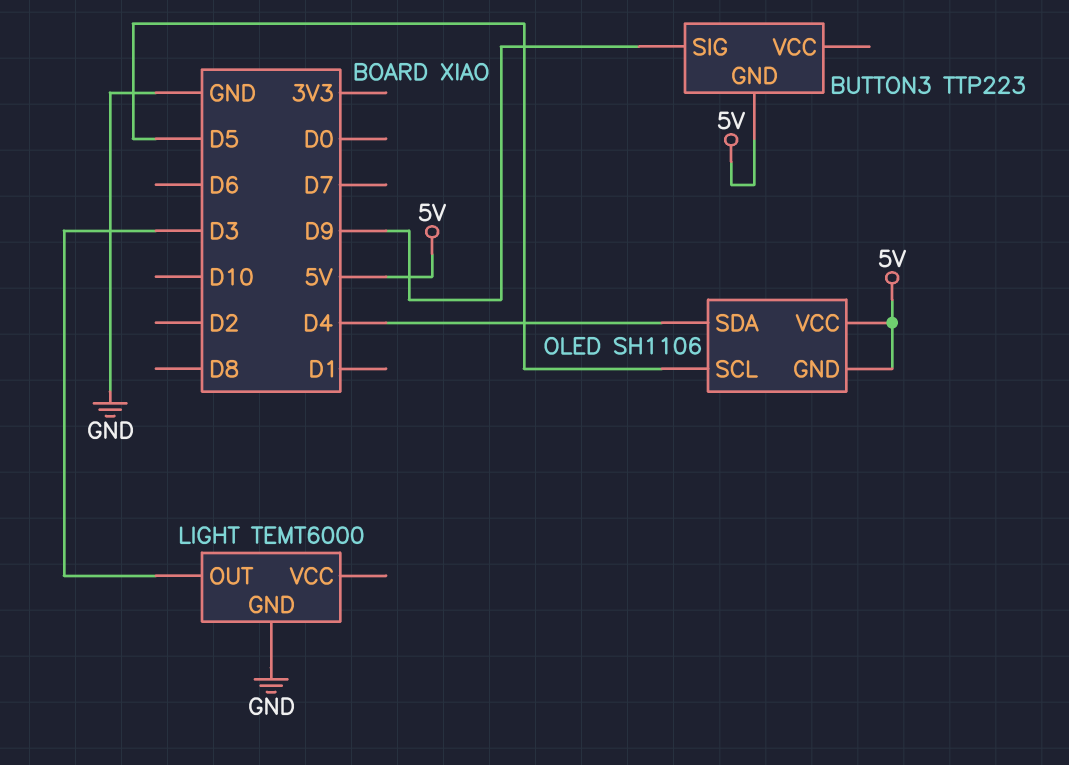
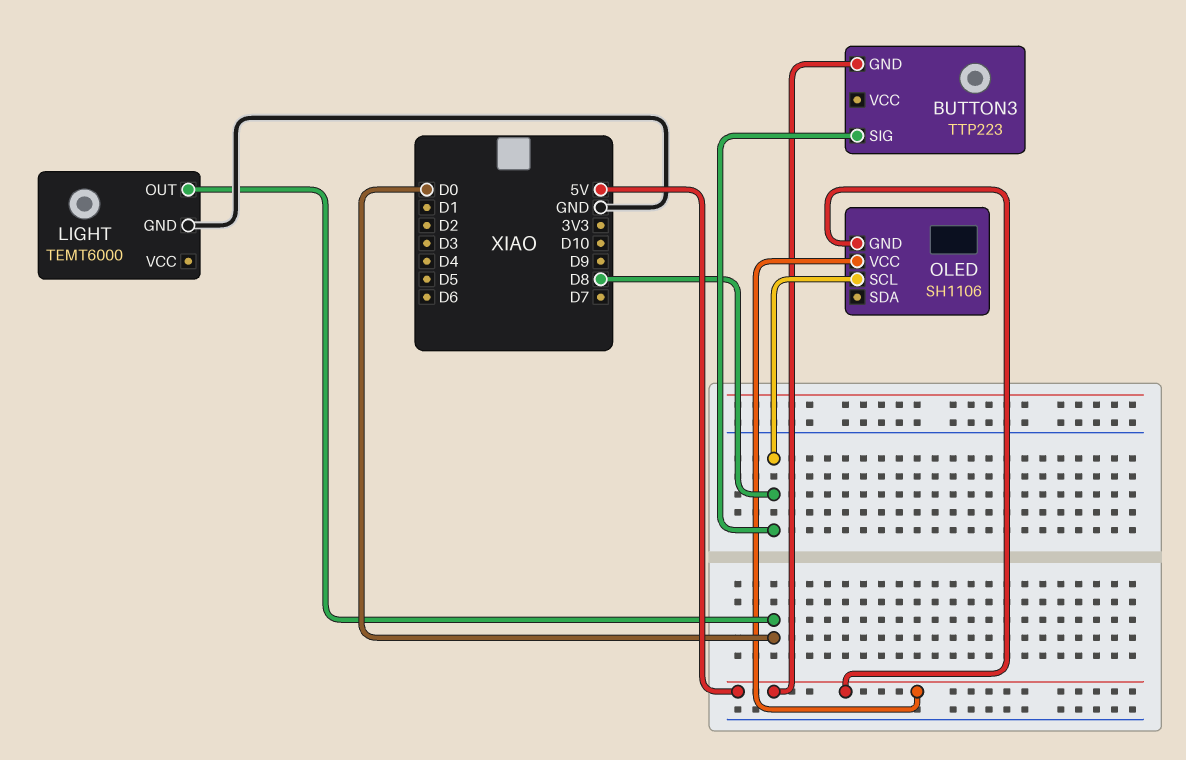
BUTTON3 pin SIG: D9 -> D8
LIGHT pin OUT: D3 -> D0
OLED pin SCL: D5 -> D8
OLED pin SDA: D4 -> none

